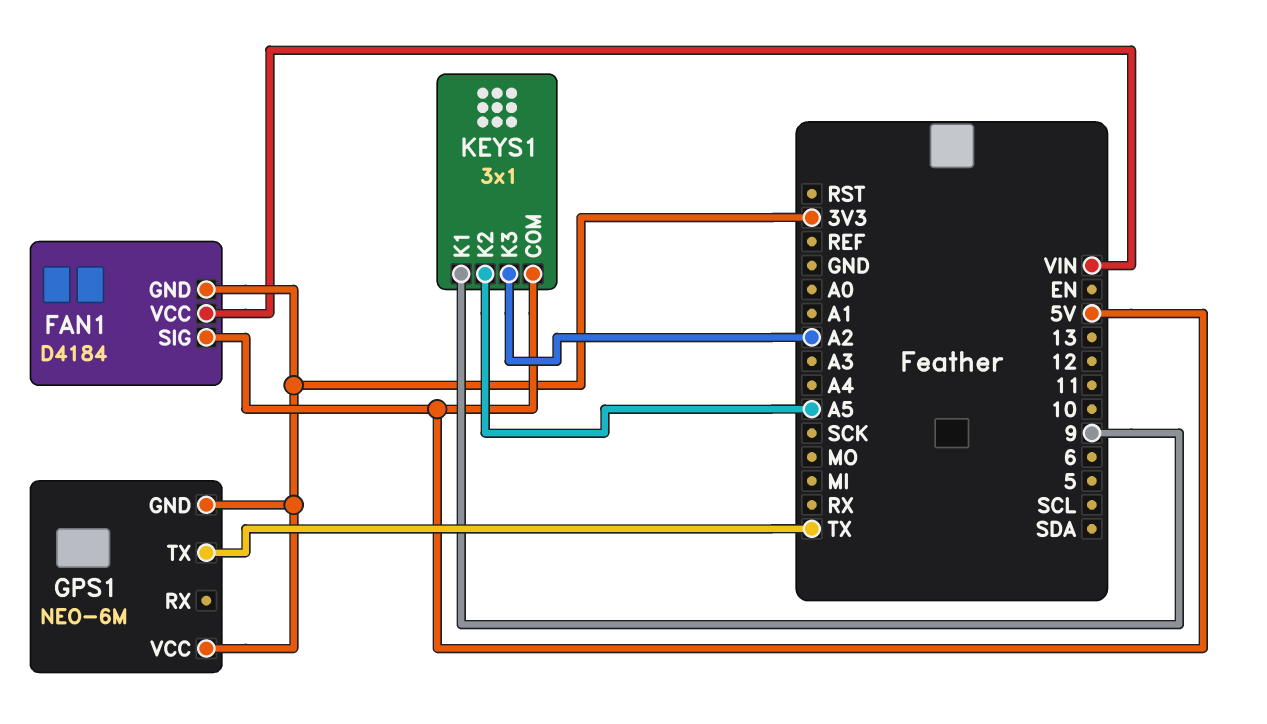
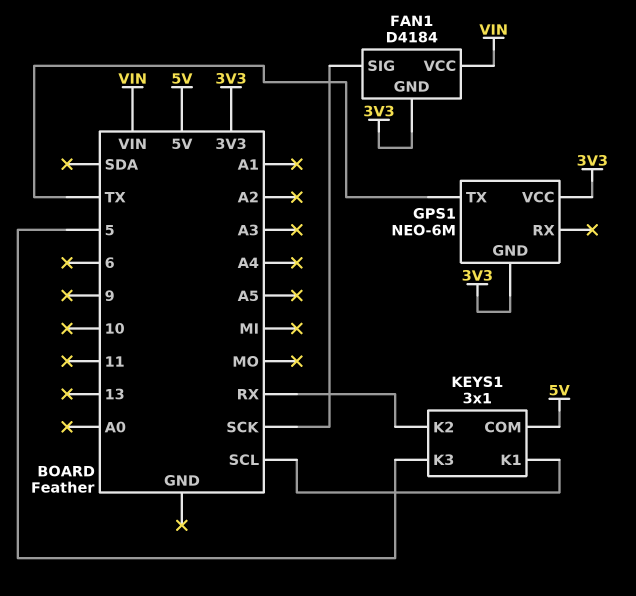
FAN1 pin SIG: 5V -> SCK
KEYS1 pin K1: 9 -> SCL
KEYS1 pin K2: A5 -> RX
KEYS1 pin K3: A2 -> 5

